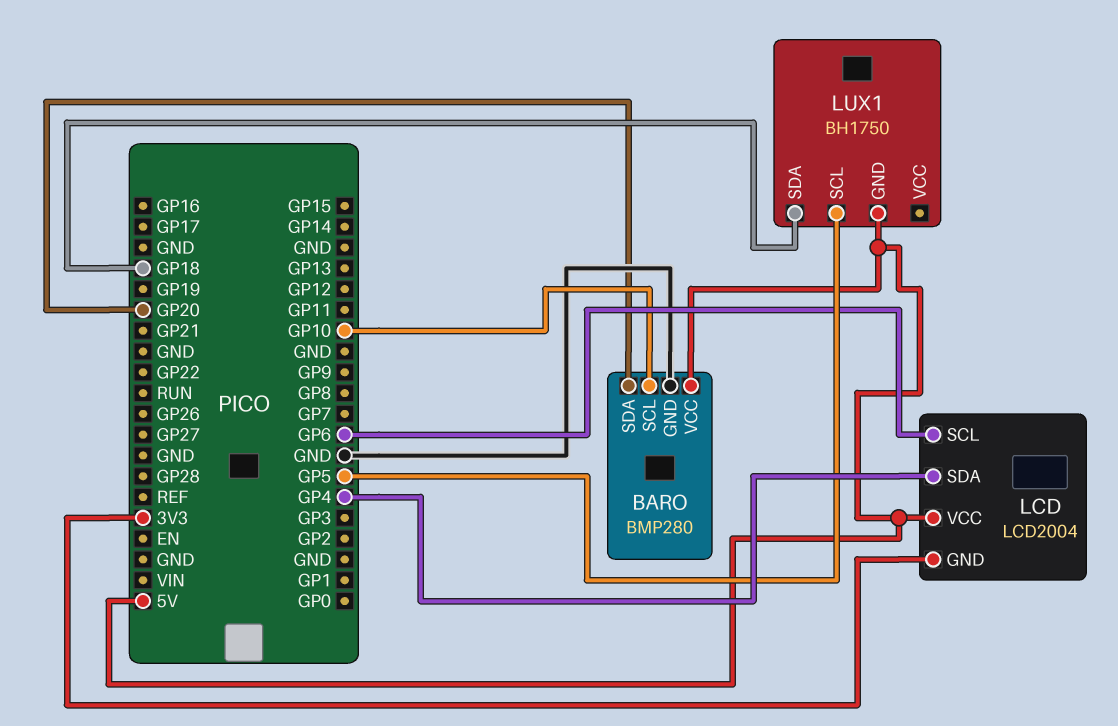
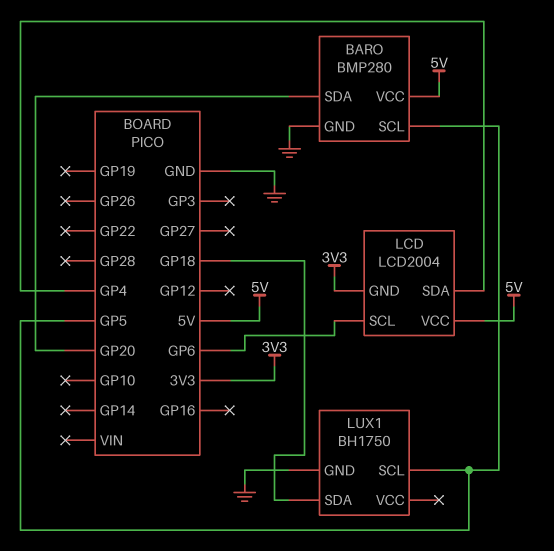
BARO pin SCL: GP10 -> GP5
LUX1 pin GND: 5V -> GND

